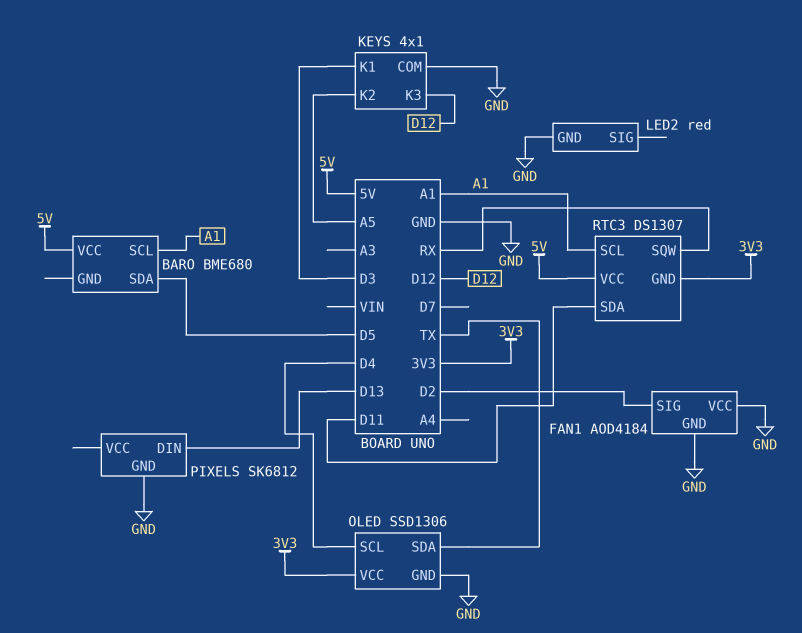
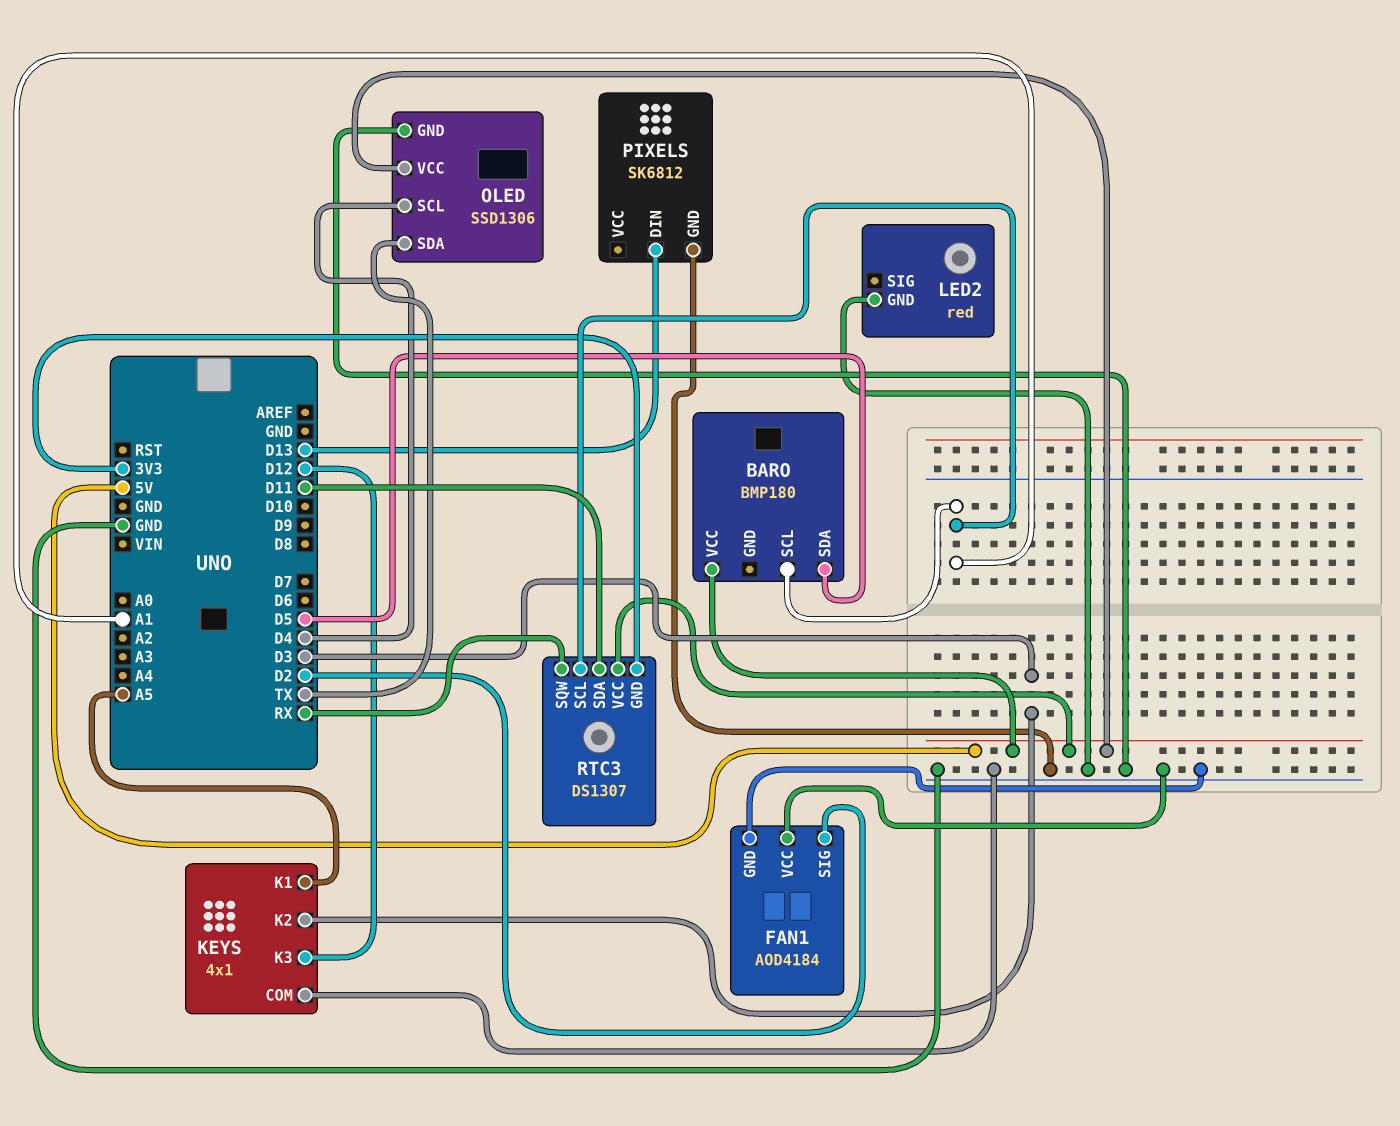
BARO: BME680 -> BMP180
KEYS pin K1: D3 -> A5
KEYS pin K2: A5 -> D3
OLED pin VCC: 3V3 -> 5V

